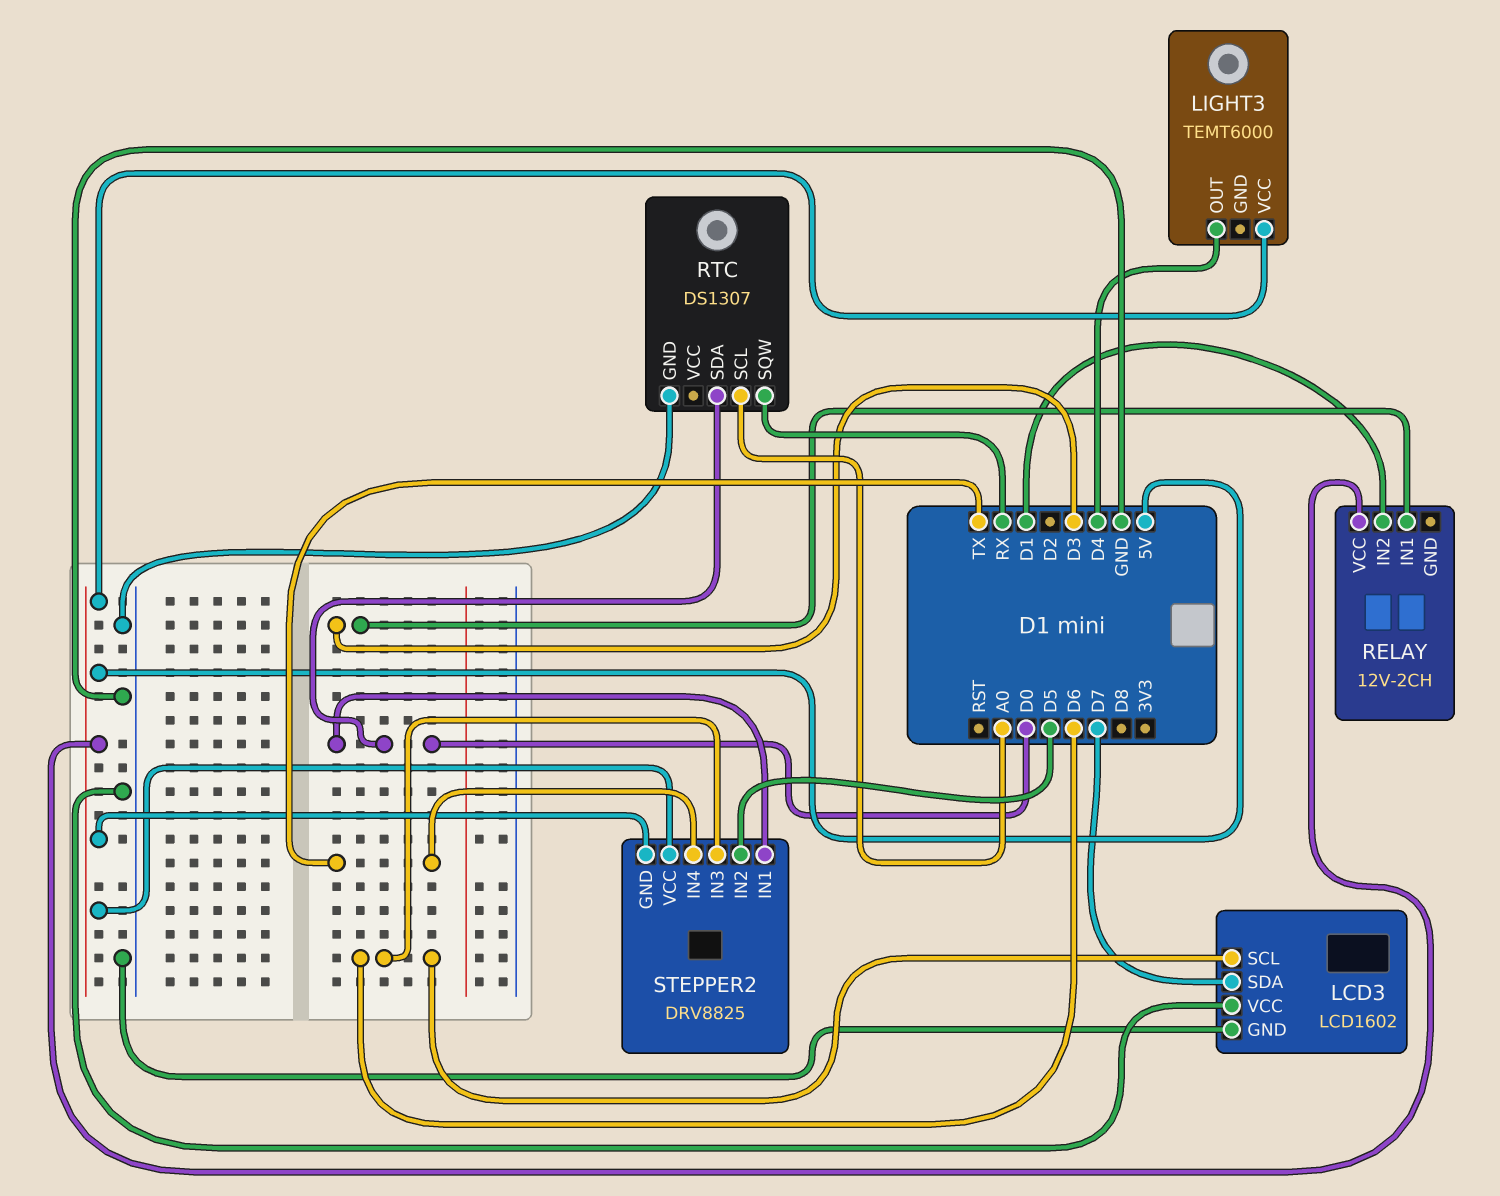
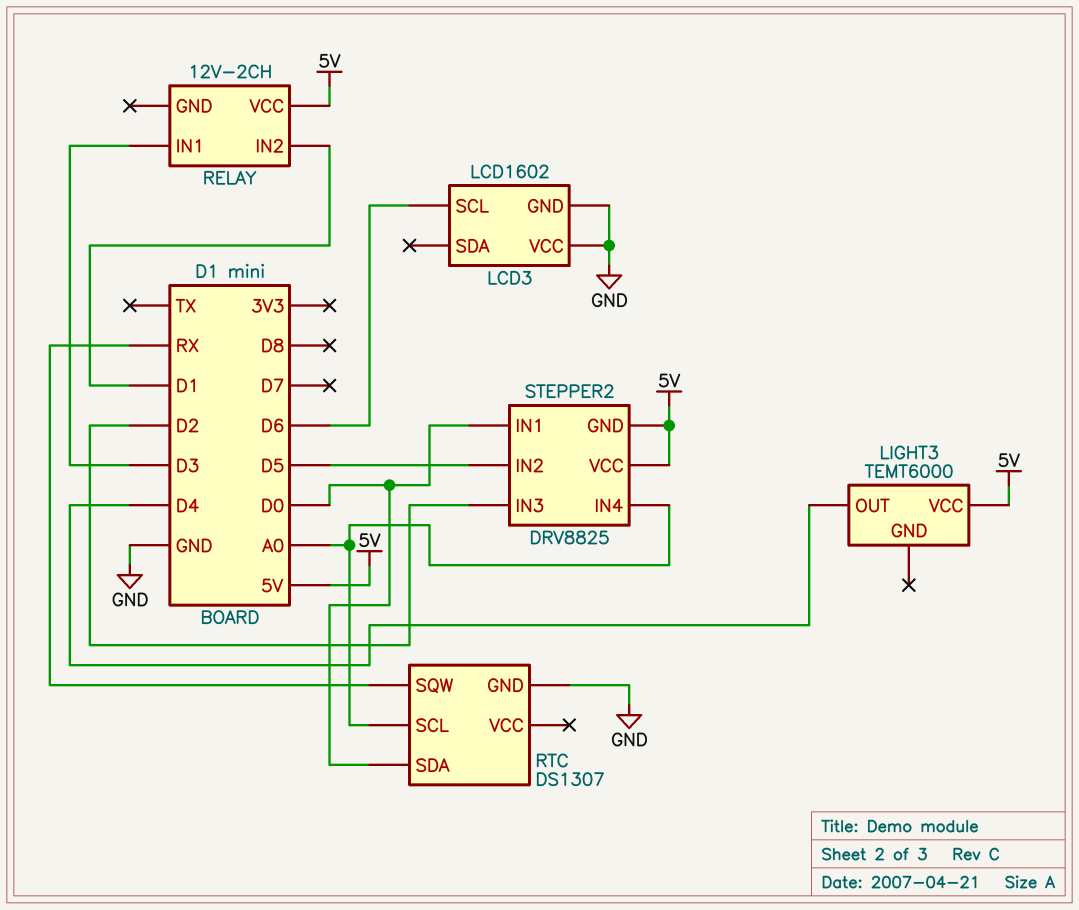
LCD3 pin SDA: D7 -> none
STEPPER2 pin IN3: D6 -> D2
STEPPER2 pin IN4: TX -> A0

